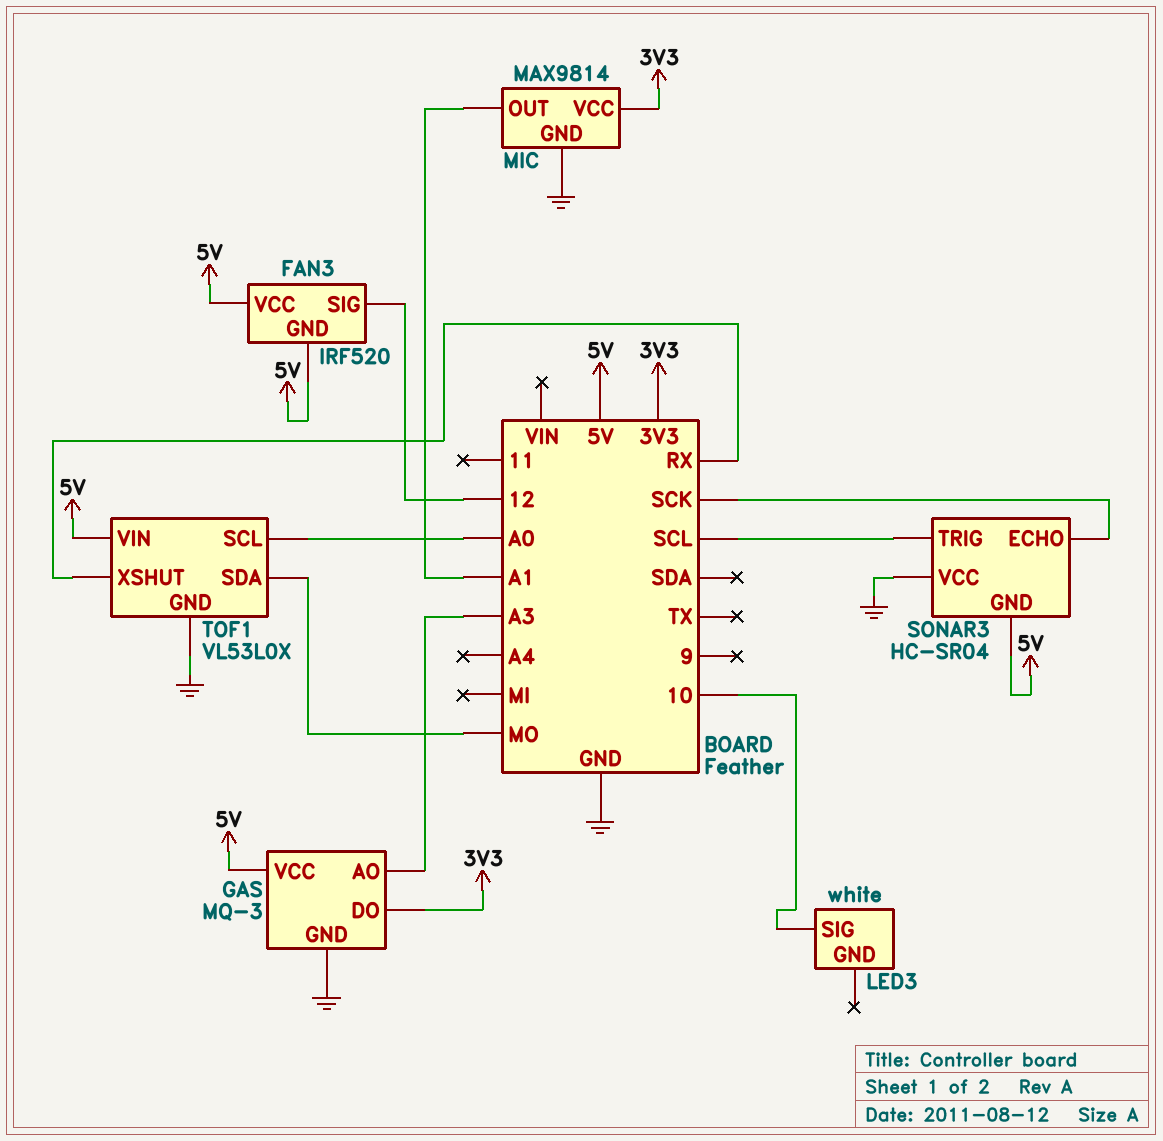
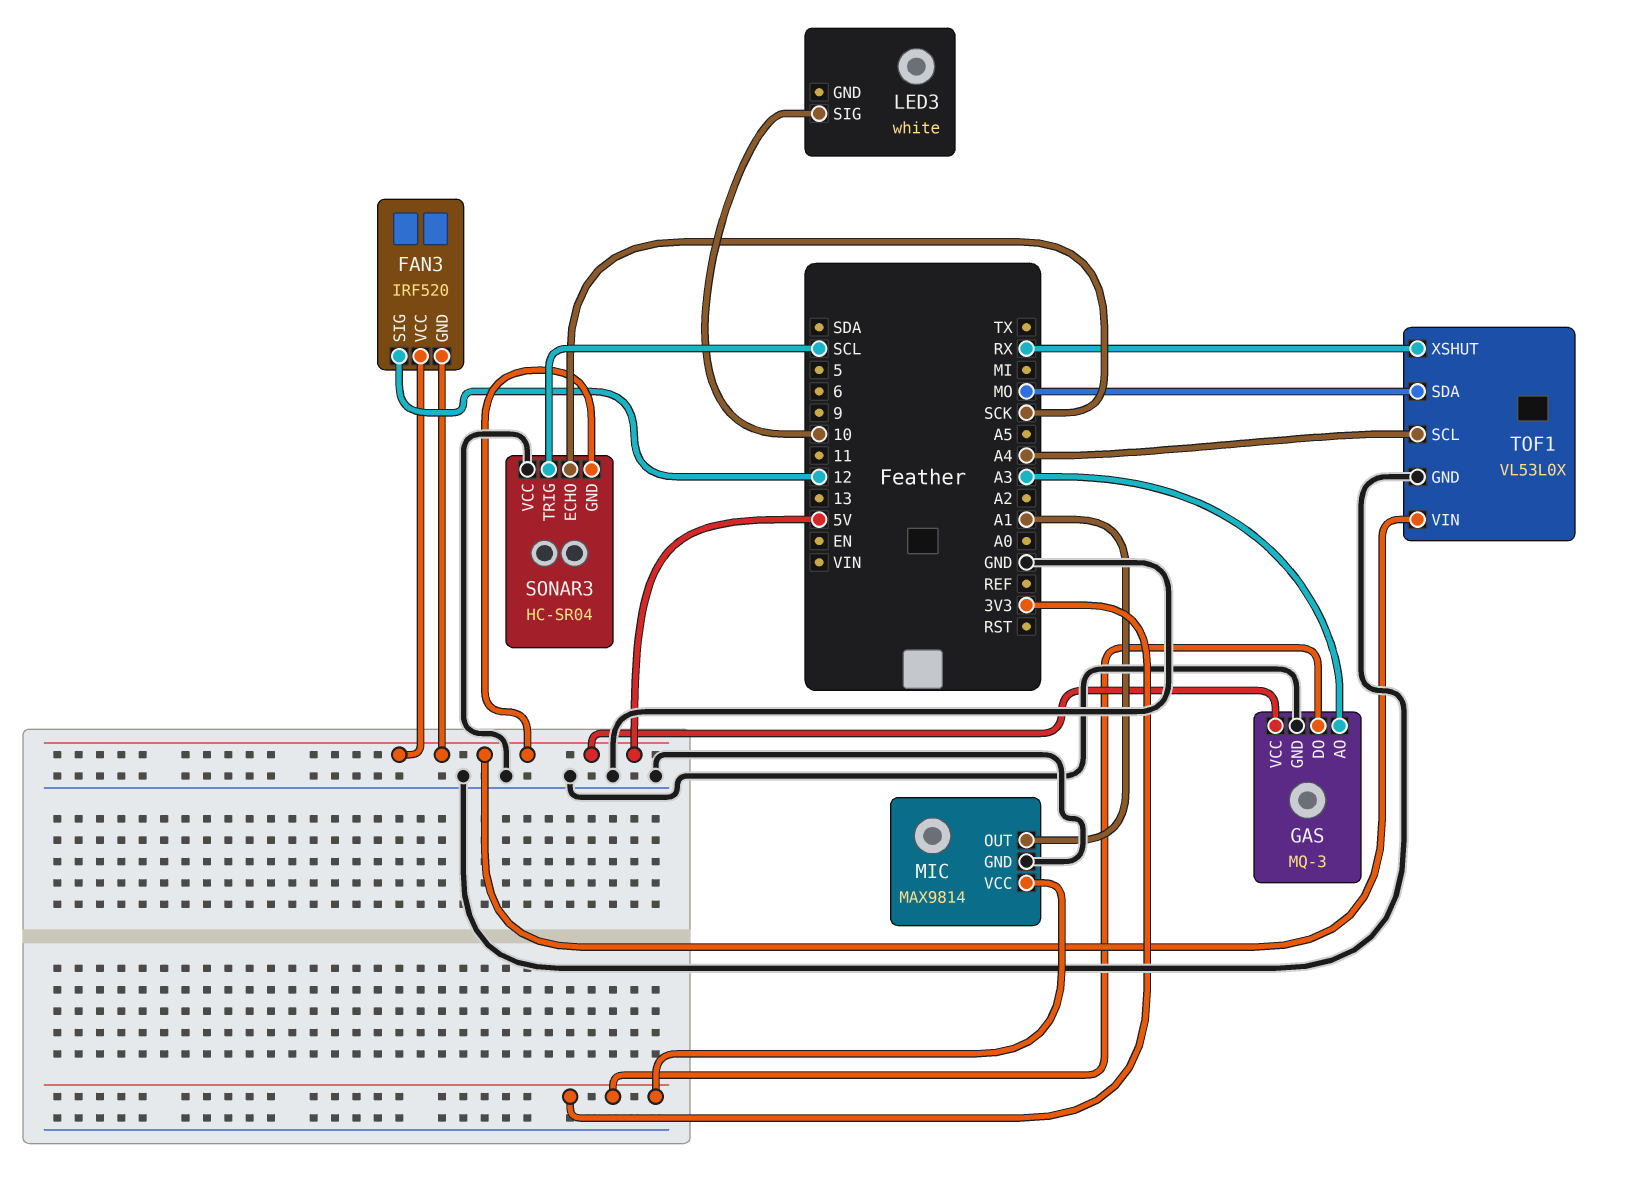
TOF1 pin SCL: A0 -> A4

